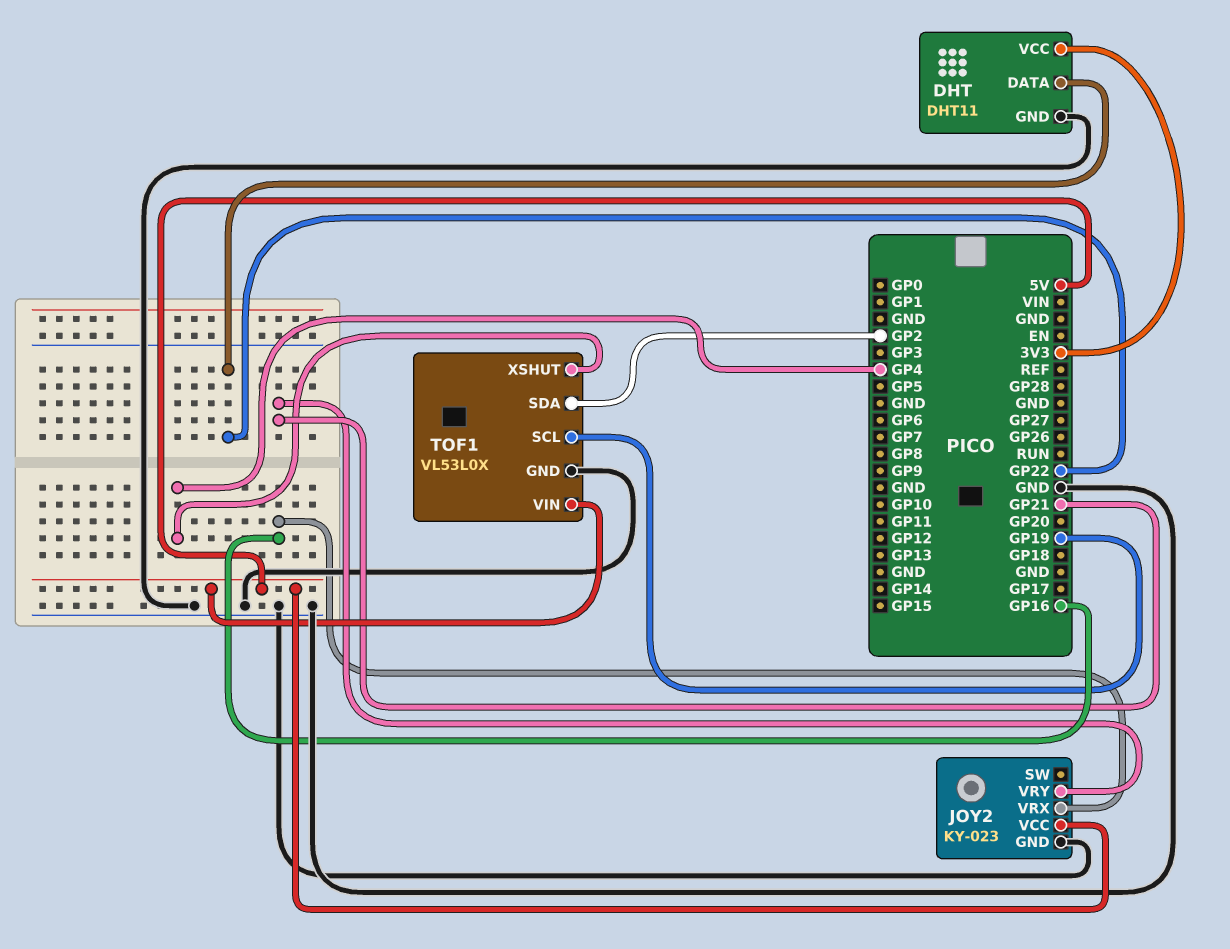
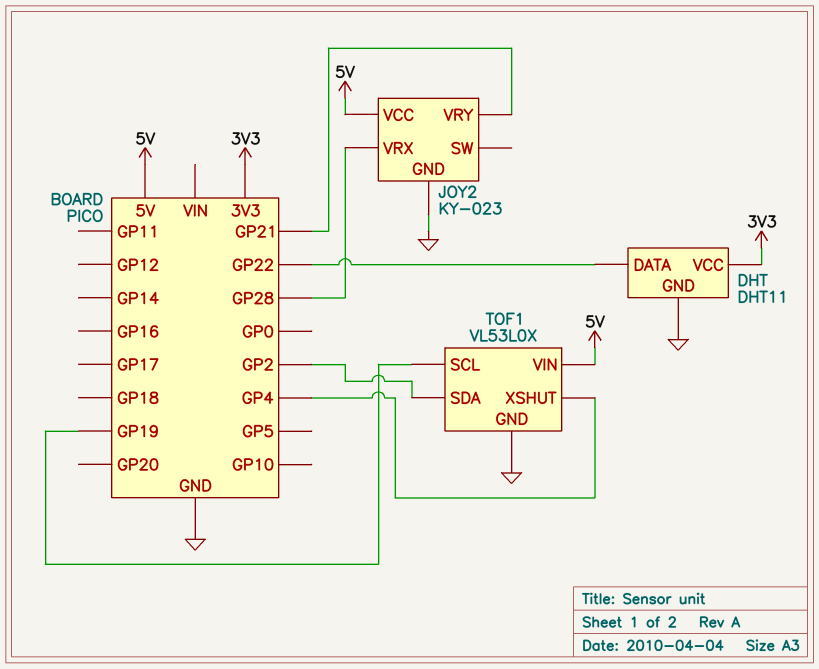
JOY2 pin VRX: GP16 -> GP28

